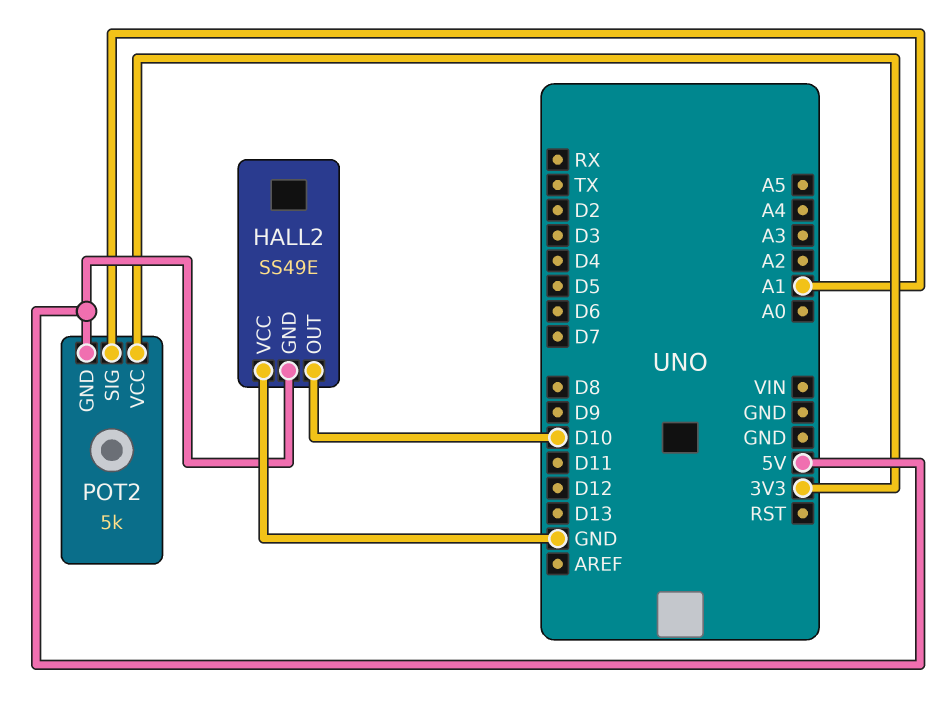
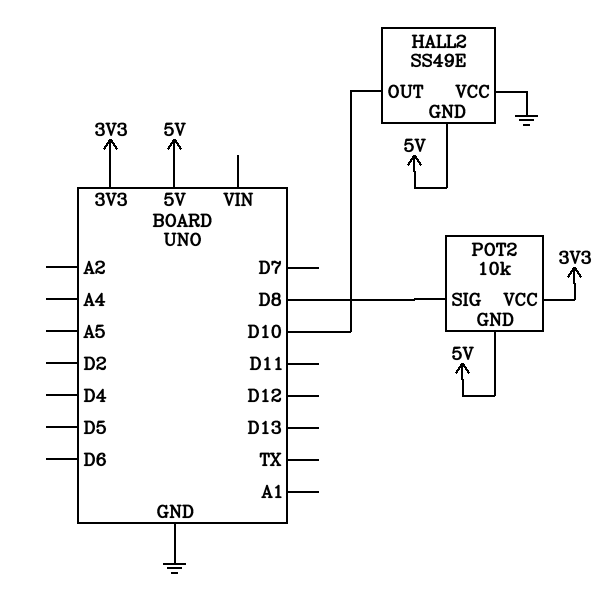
POT2: 5k -> 10k
POT2 pin SIG: A1 -> D8

